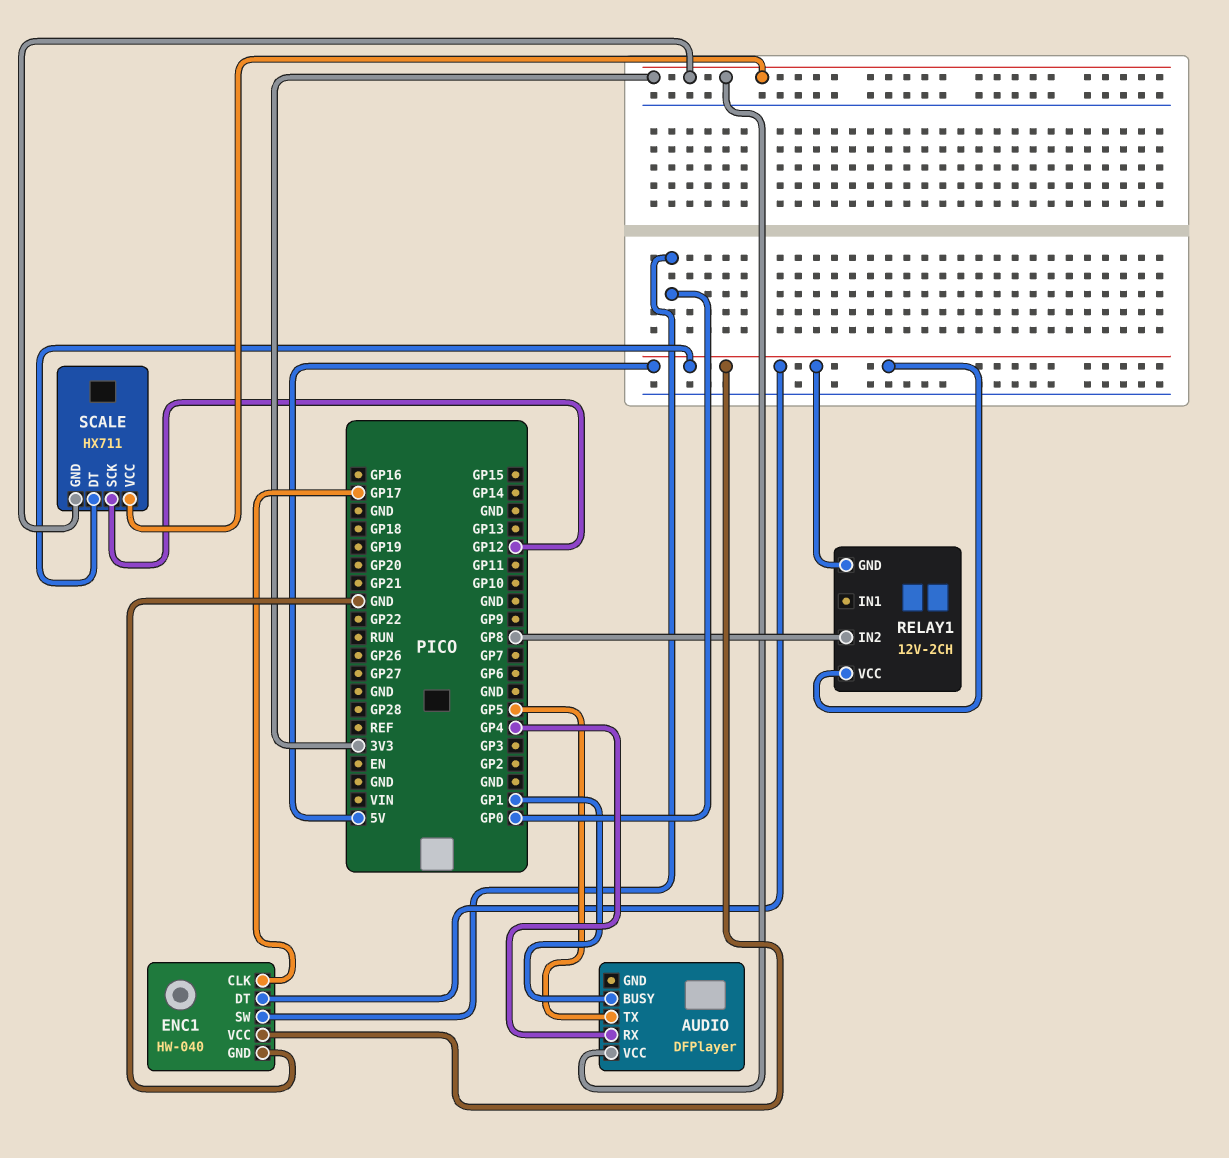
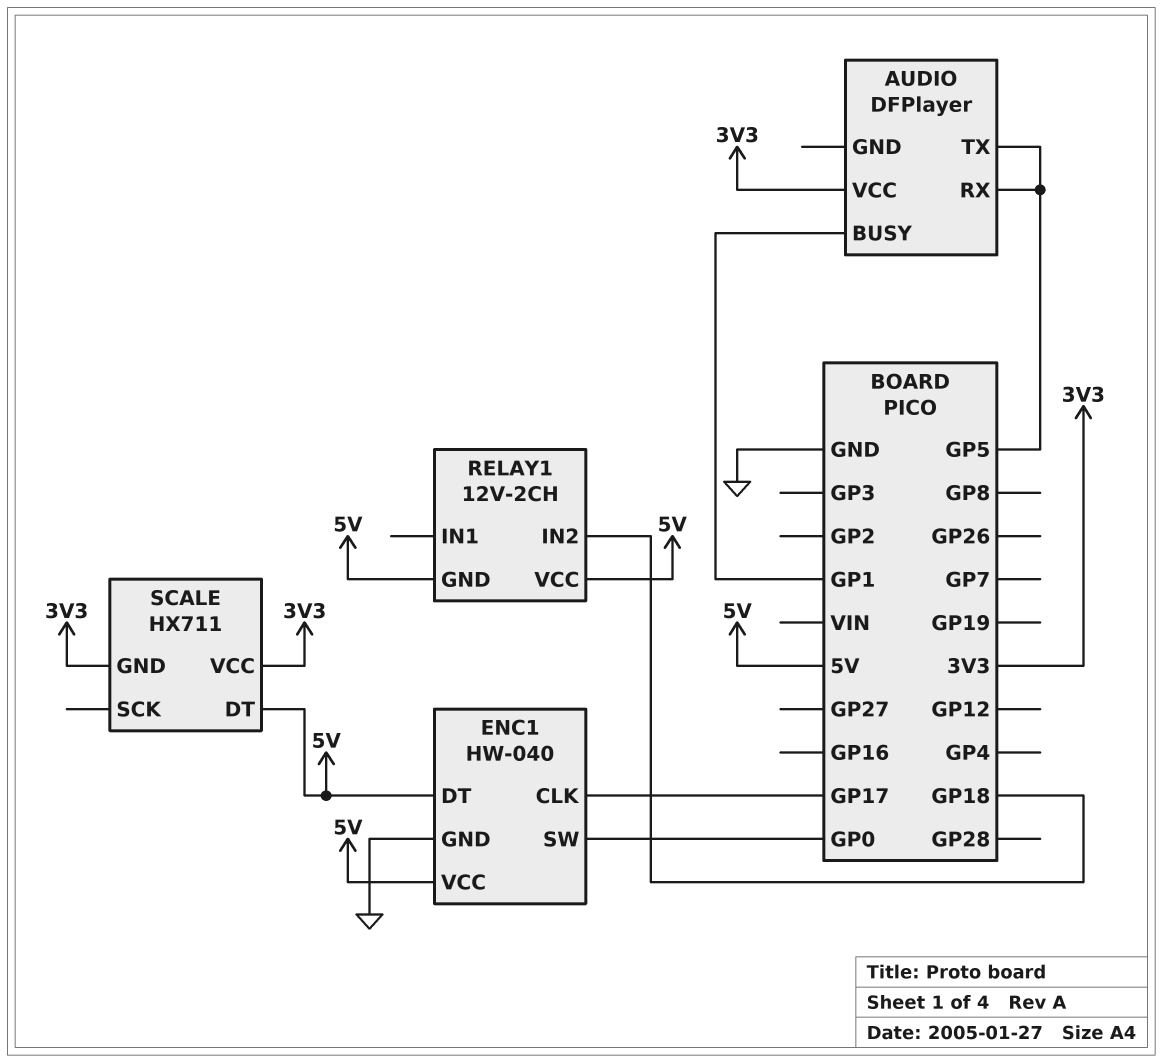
AUDIO pin RX: GP4 -> GP5
RELAY1 pin IN2: GP8 -> GP18
SCALE pin SCK: GP12 -> none

